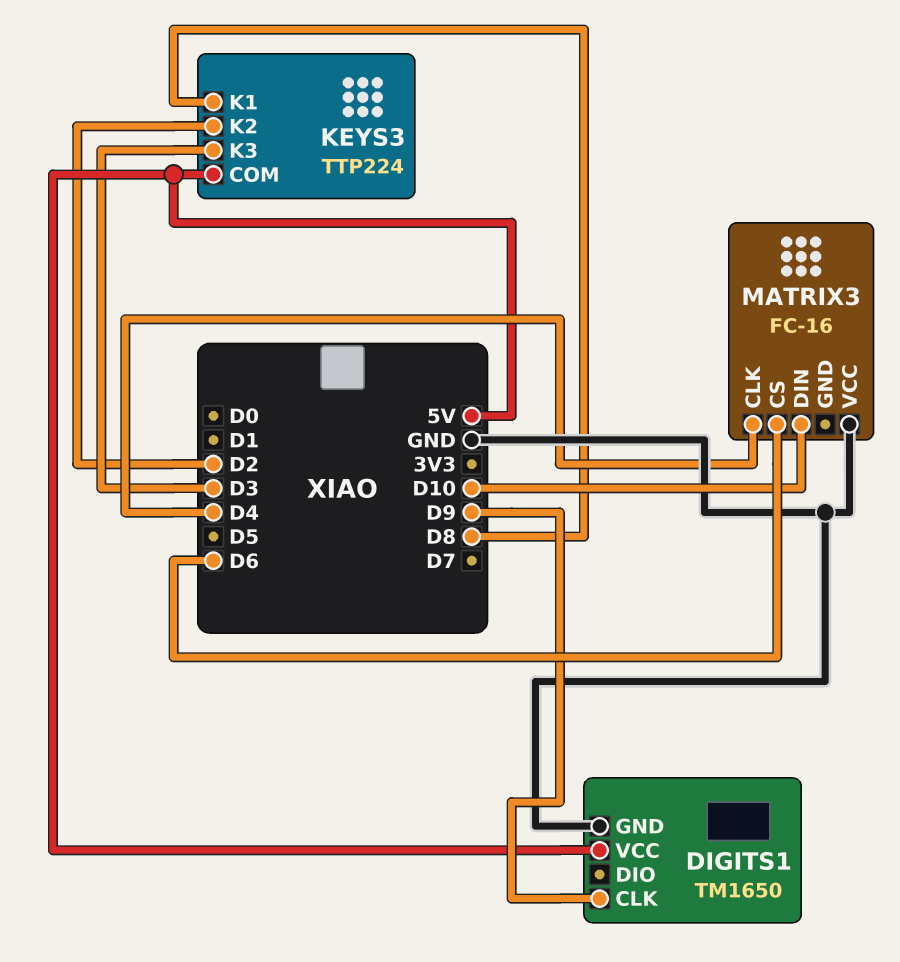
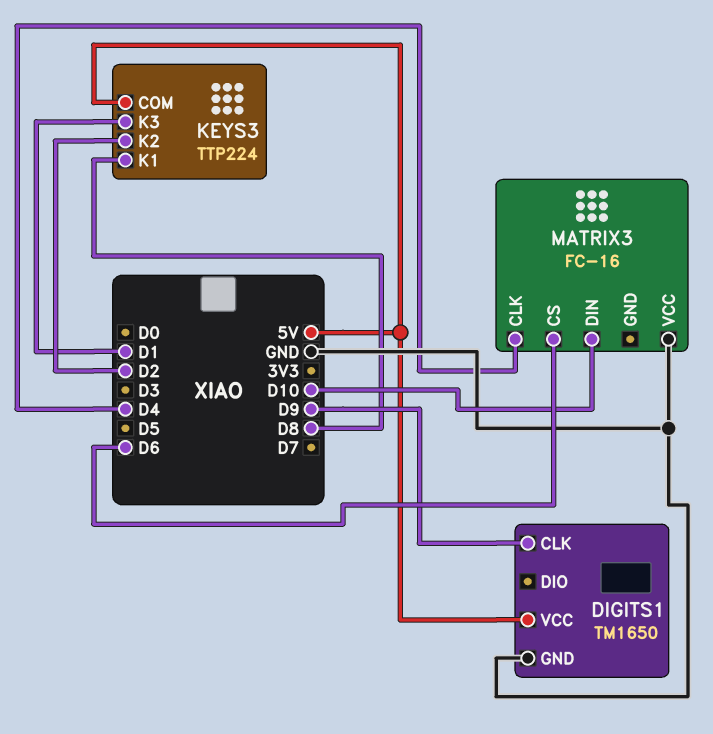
KEYS3 pin K3: D3 -> D1

